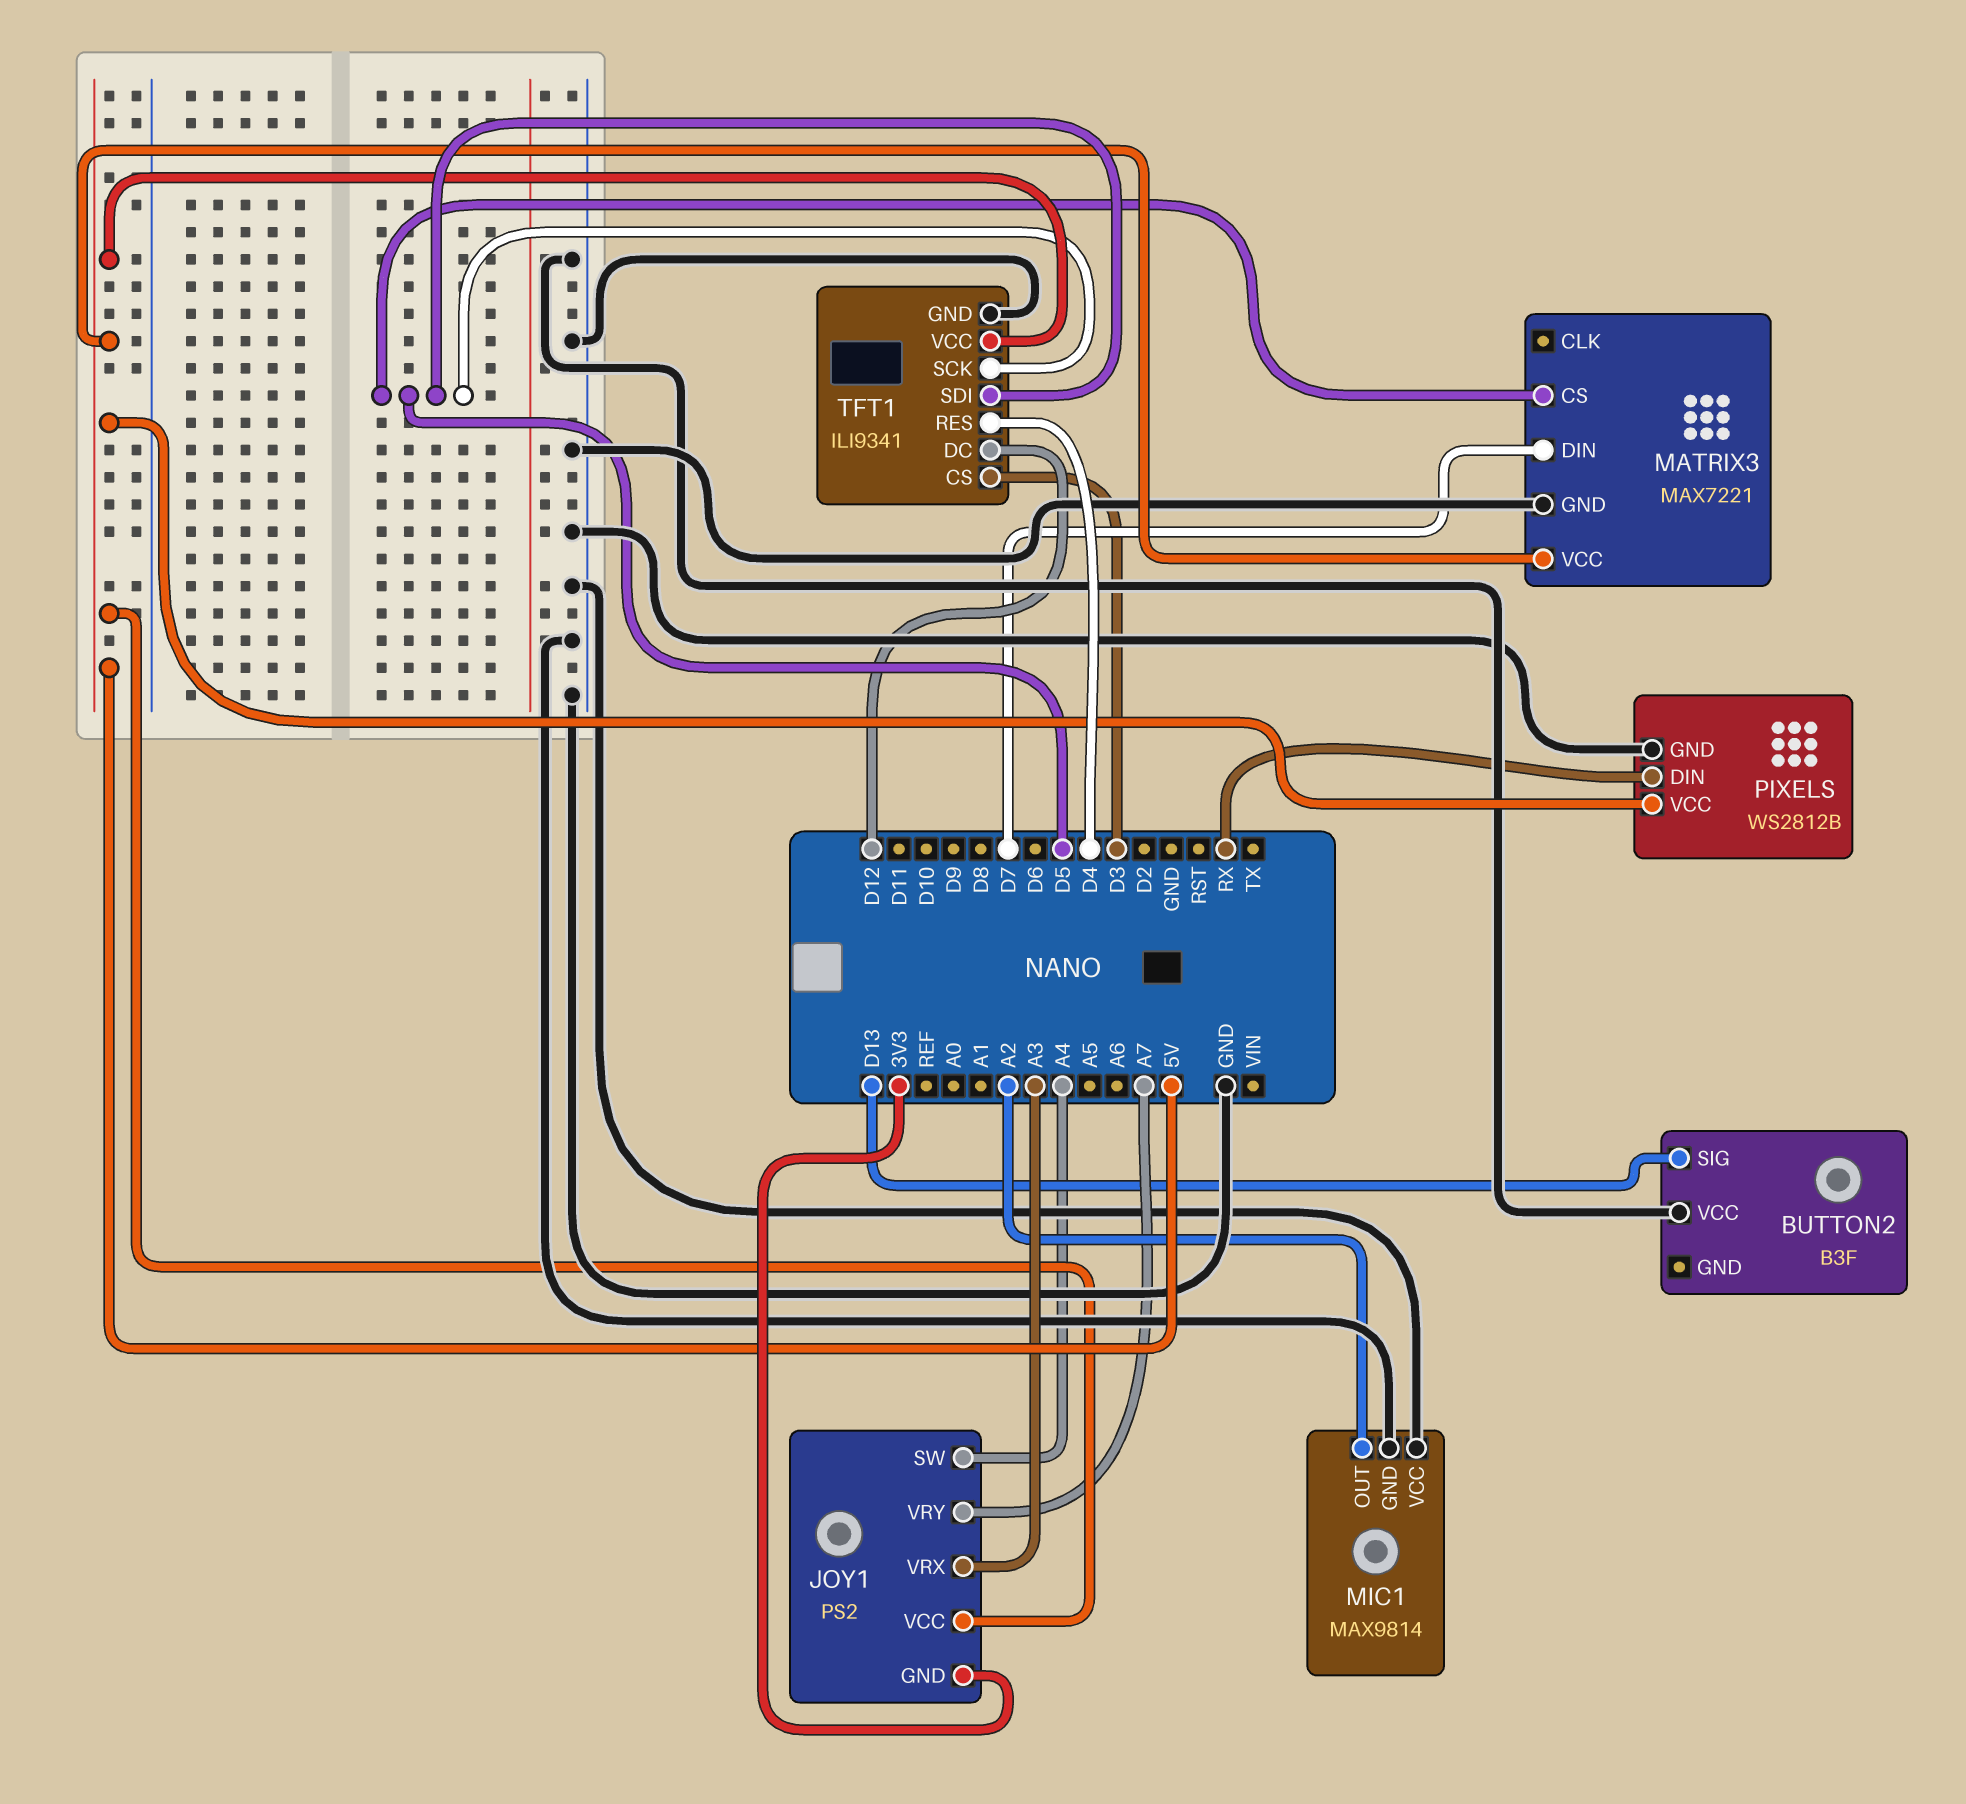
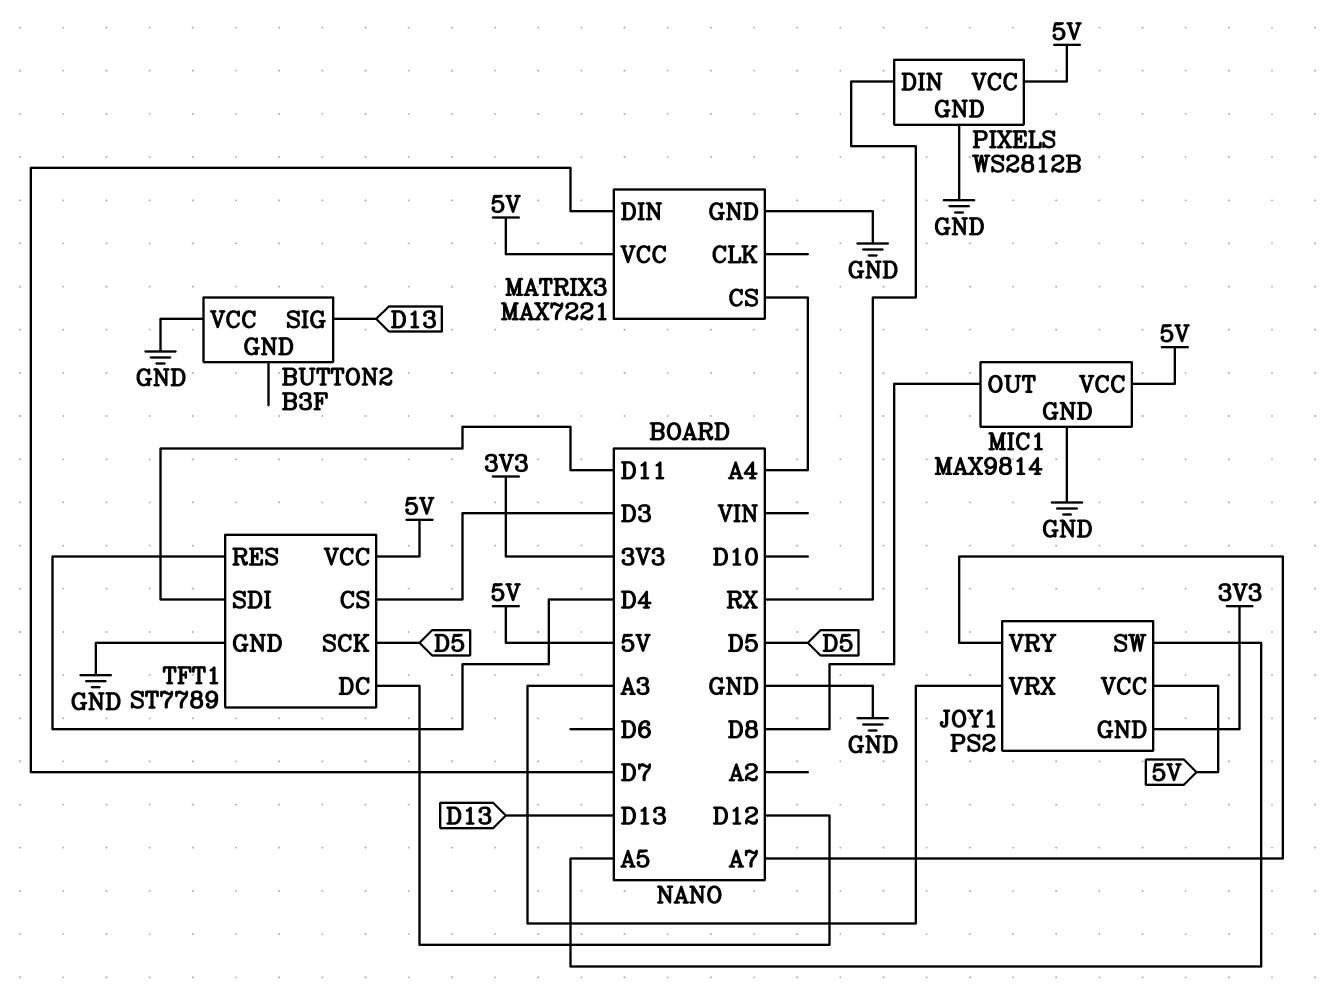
JOY1 pin SW: A4 -> A5
MATRIX3 pin CS: D5 -> A4
MIC1 pin OUT: A2 -> D8
MIC1 pin VCC: GND -> 5V
TFT1: ILI9341 -> ST7789
TFT1 pin SDI: D5 -> D11

